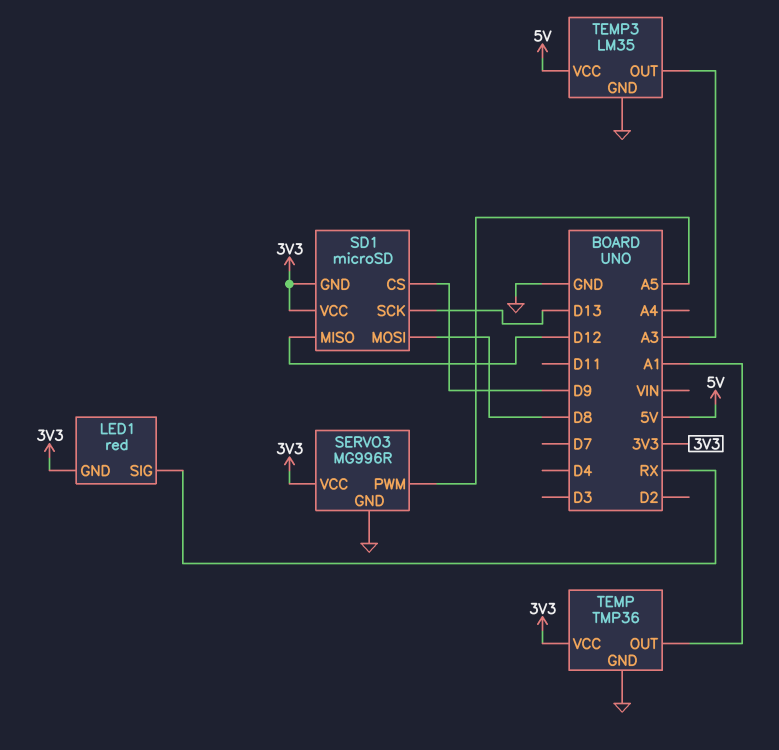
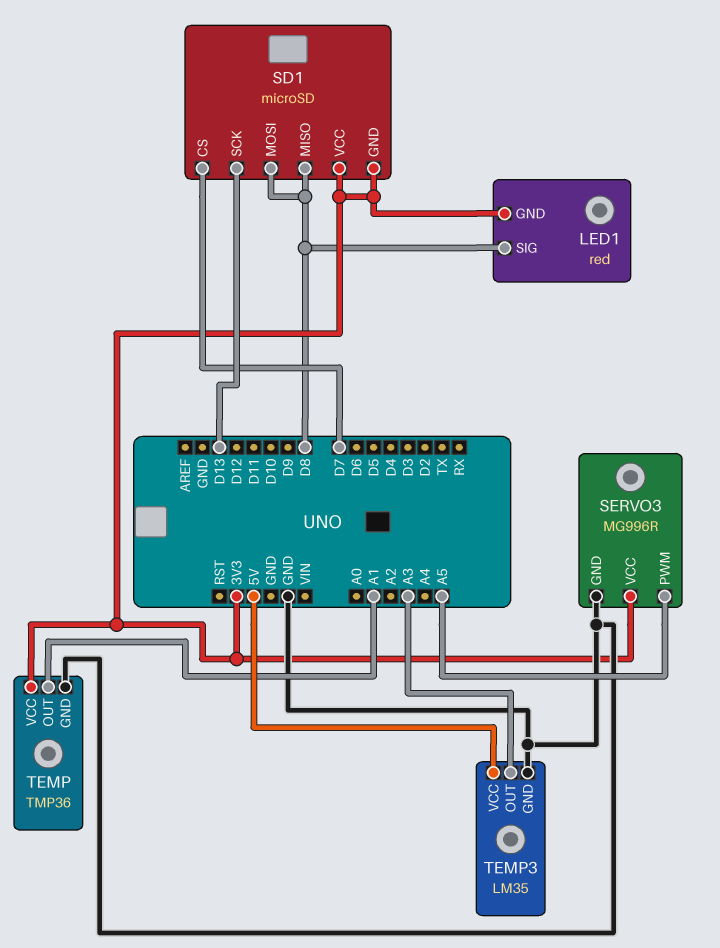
LED1 pin SIG: RX -> D8
SD1 pin CS: D9 -> D7
SD1 pin MISO: D12 -> D8

